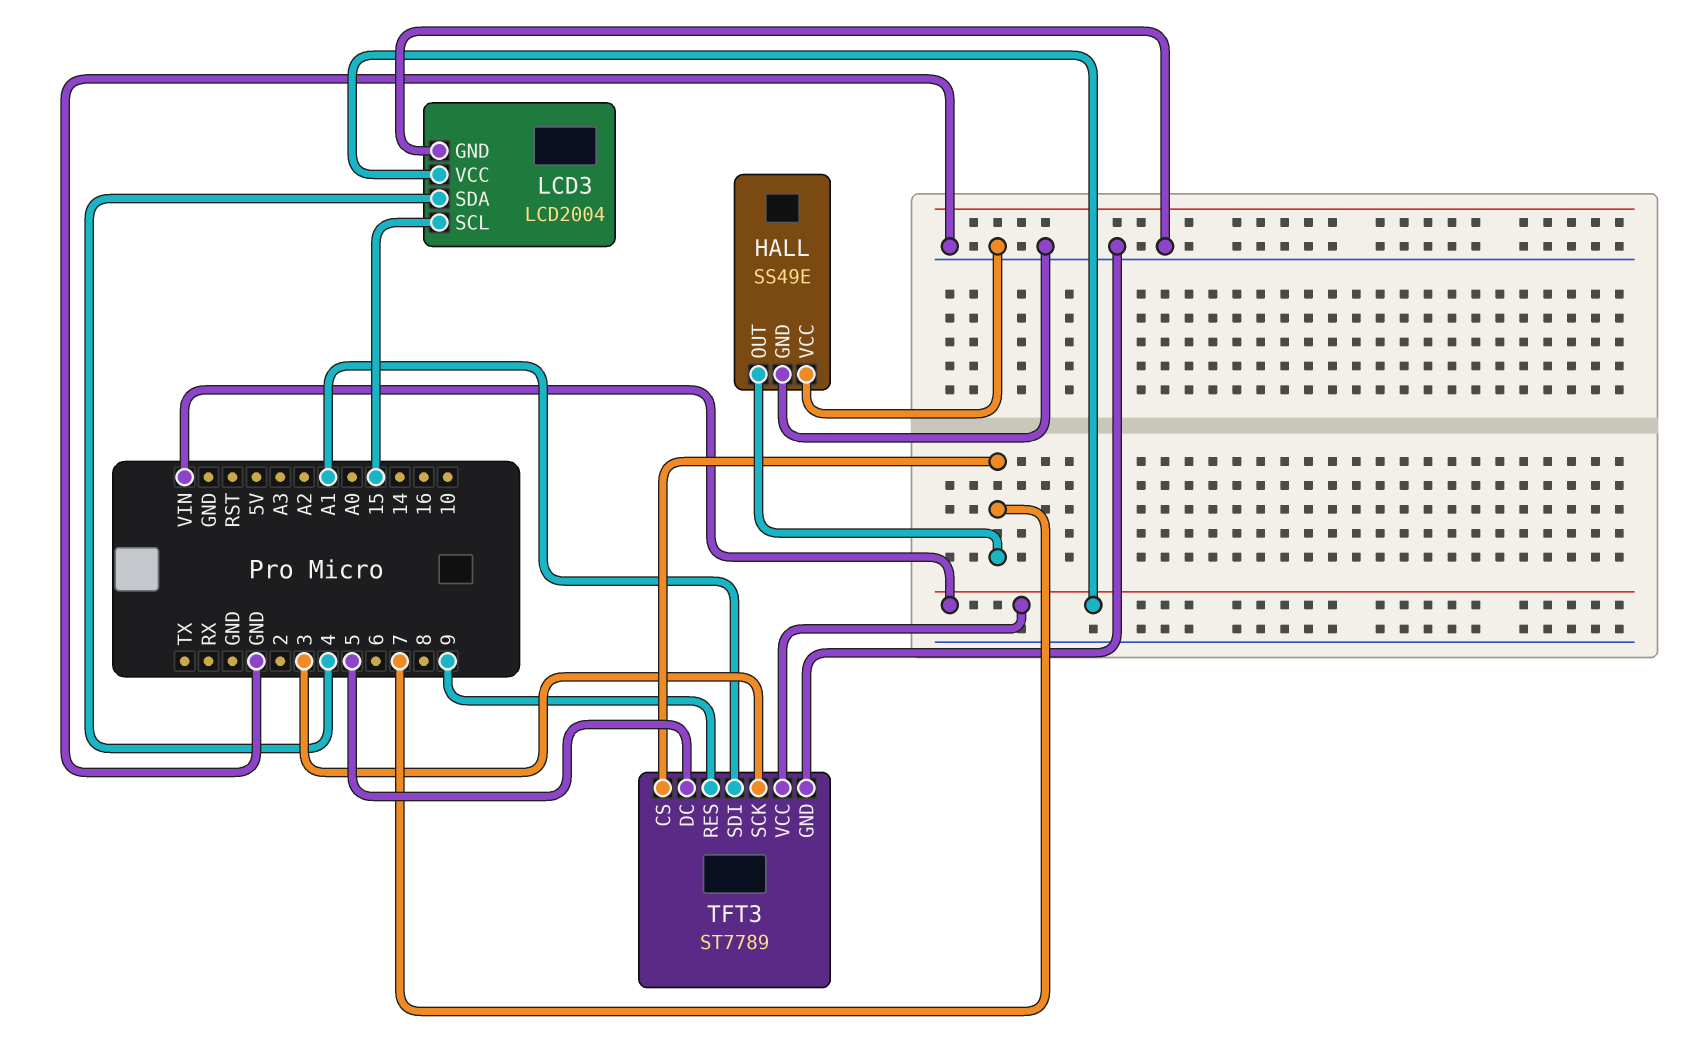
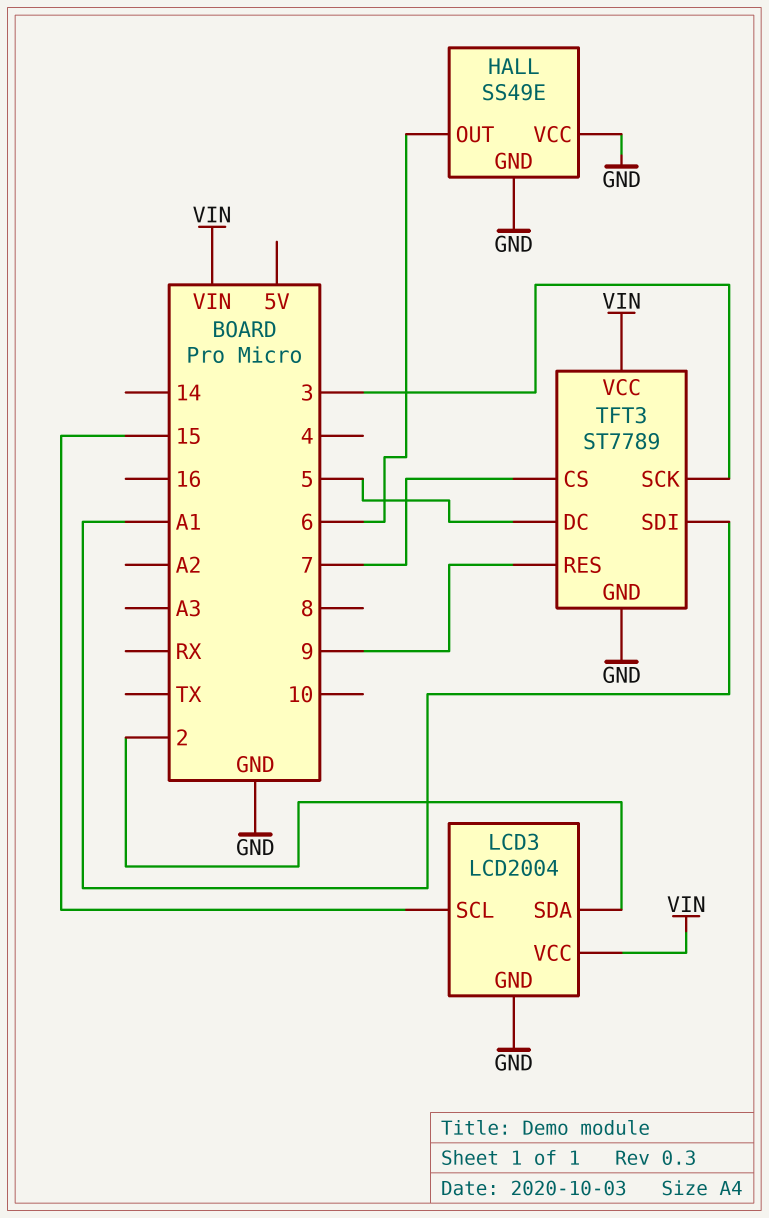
HALL pin OUT: 7 -> 6
LCD3 pin SDA: 4 -> 2

